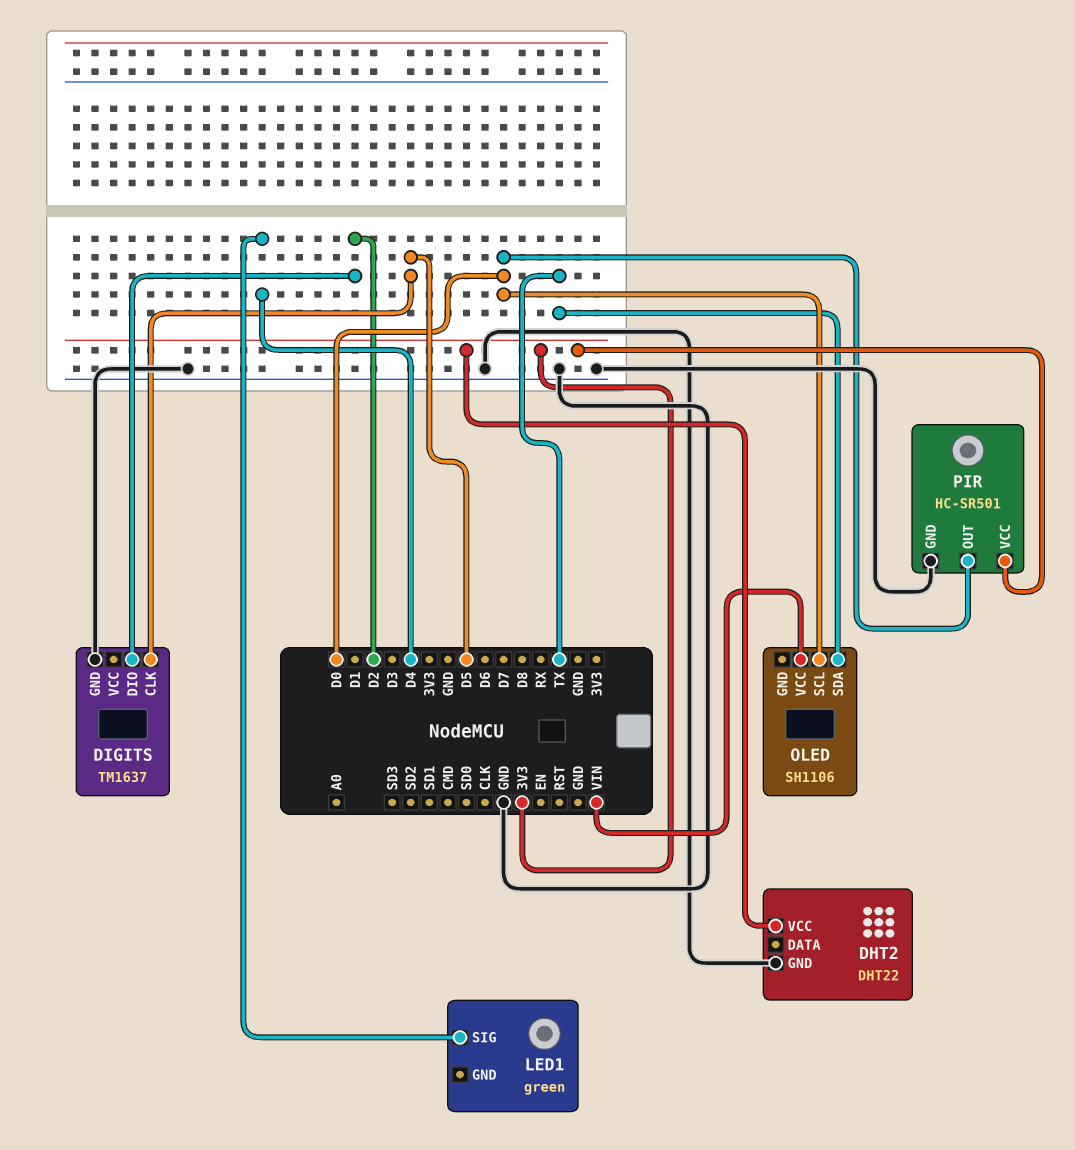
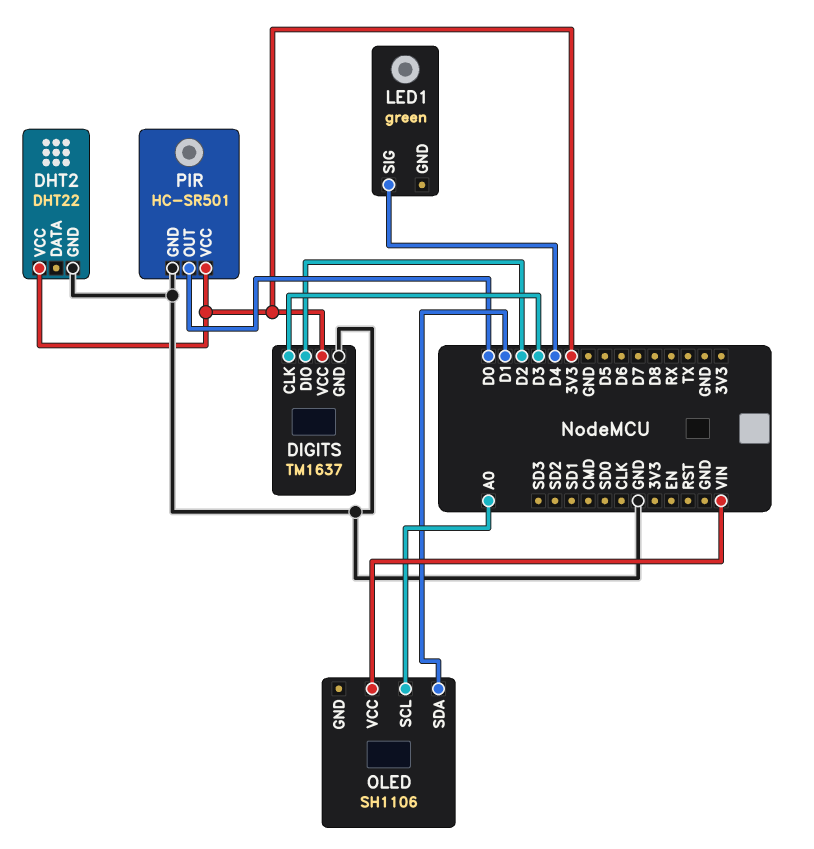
DIGITS pin CLK: D5 -> D3
DIGITS pin VCC: none -> 3V3
OLED pin SCL: D0 -> A0
OLED pin SDA: TX -> D1

